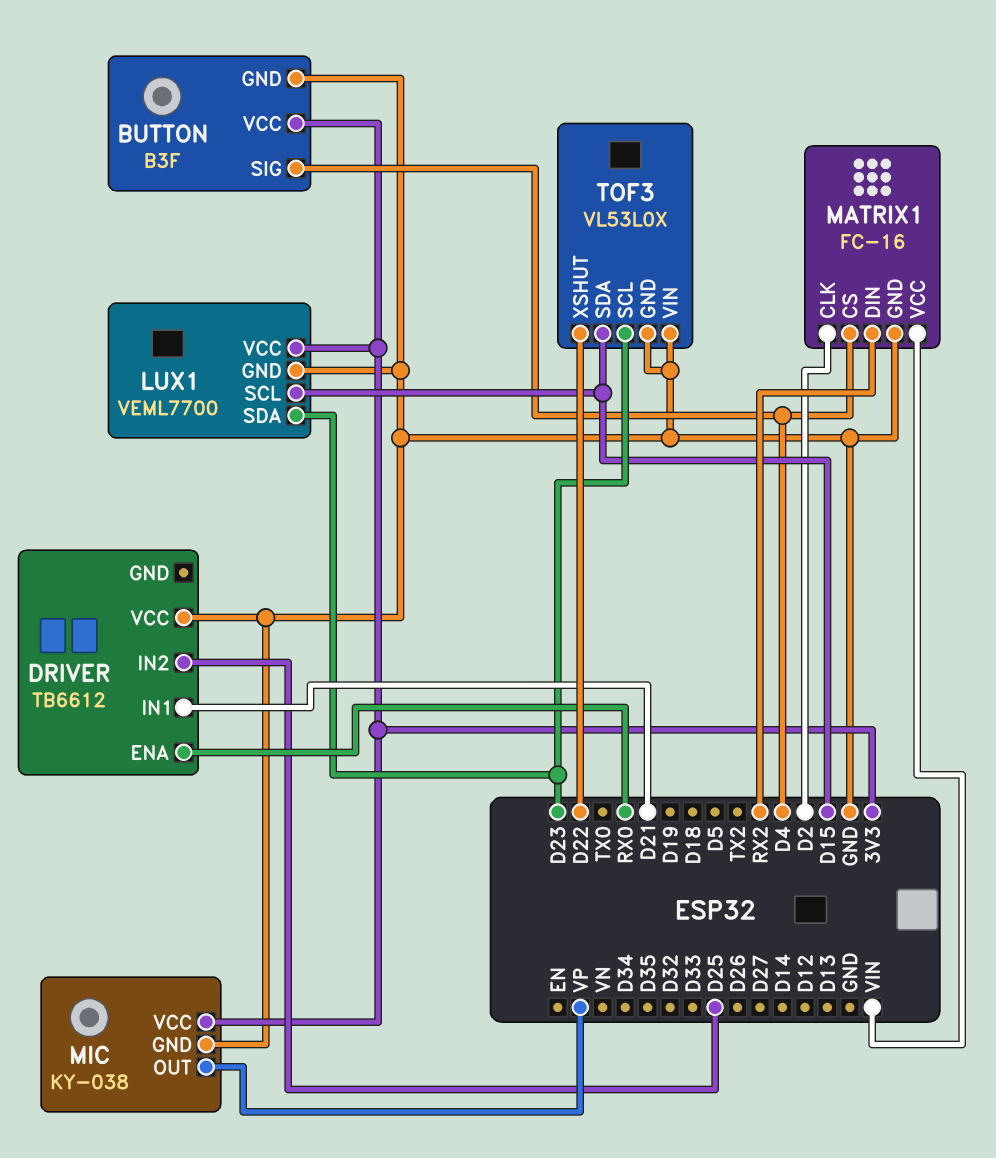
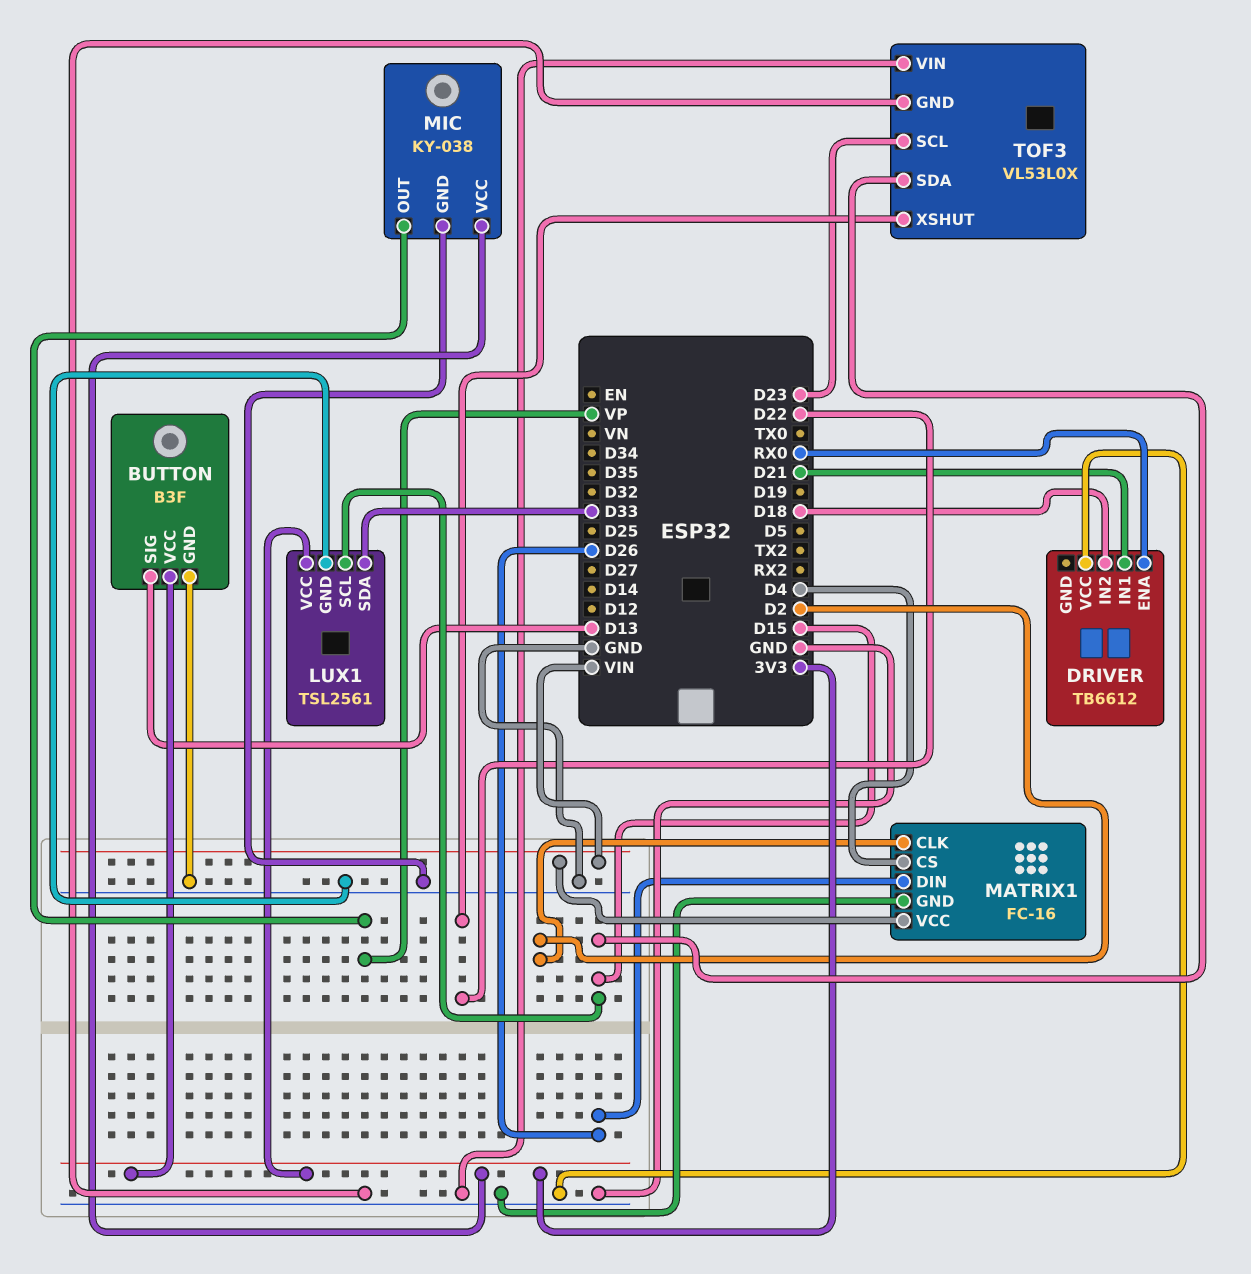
BUTTON pin SIG: D4 -> D13
DRIVER pin IN2: D25 -> D18
LUX1: VEML7700 -> TSL2561
LUX1 pin SDA: D23 -> D33
MATRIX1 pin DIN: RX2 -> D26

